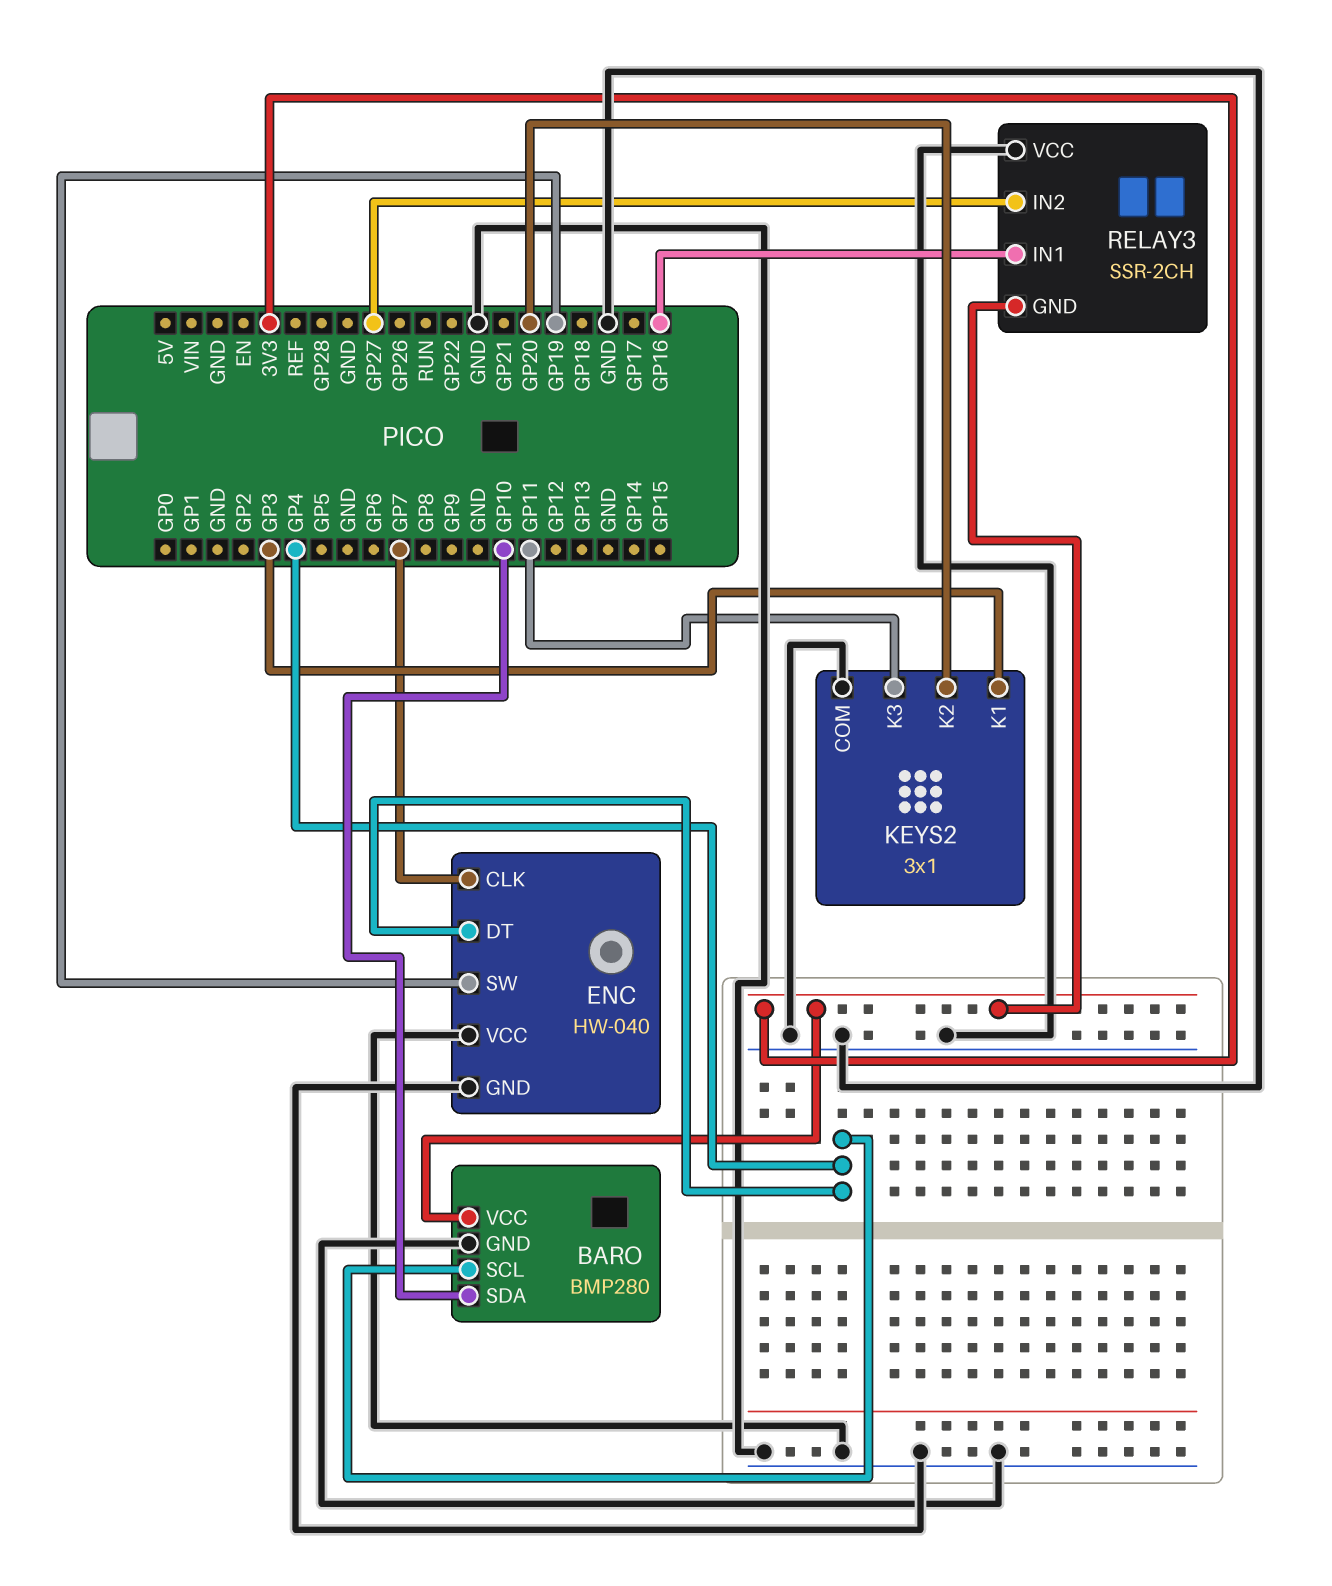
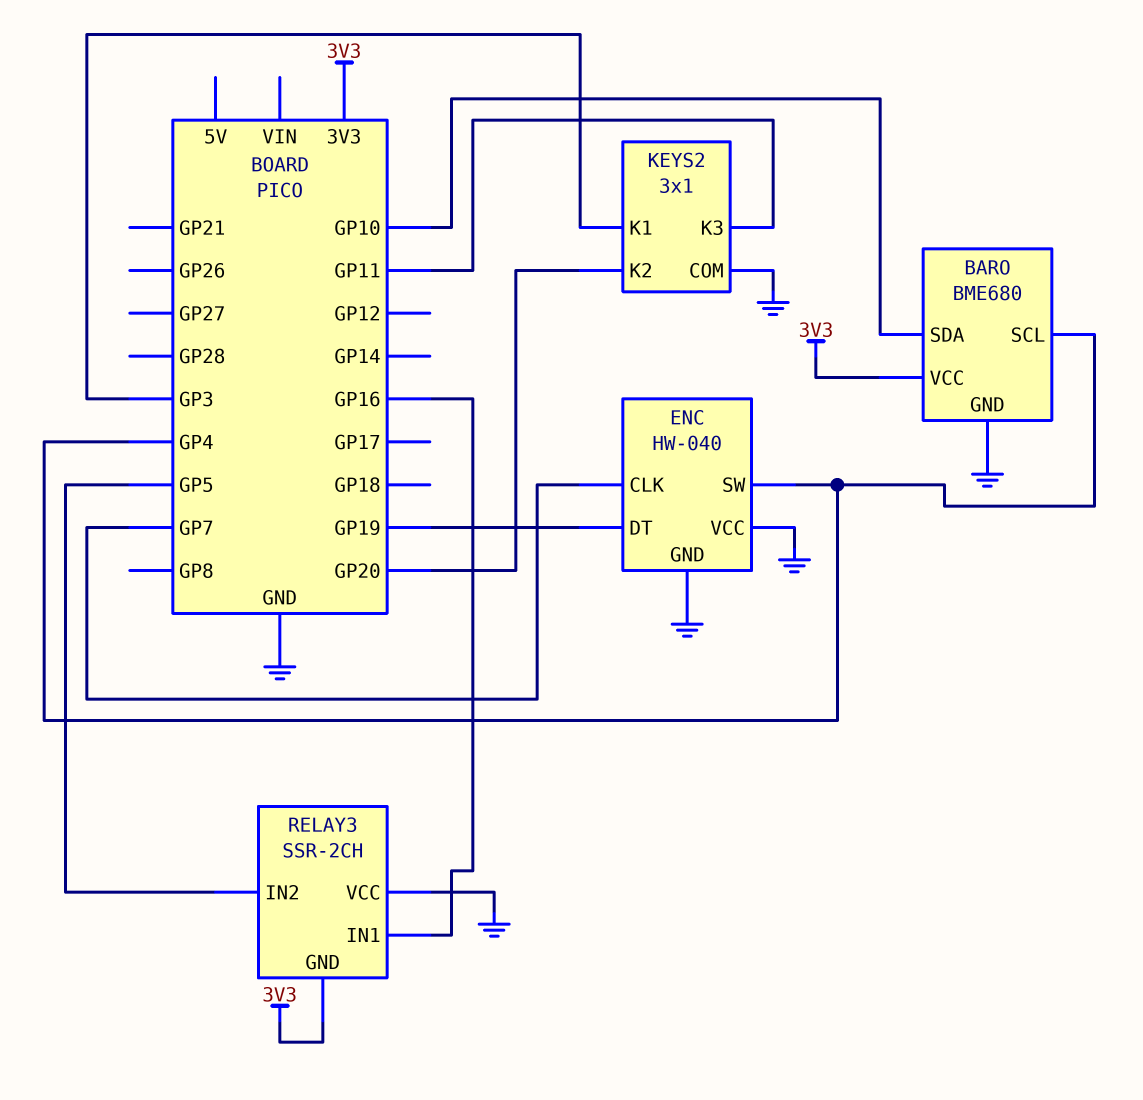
BARO: BMP280 -> BME680
ENC pin DT: GP4 -> GP19
ENC pin SW: GP19 -> GP4
RELAY3 pin IN2: GP27 -> GP5

